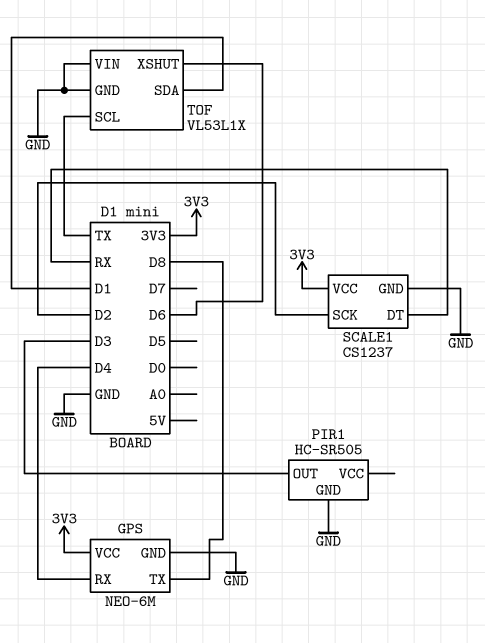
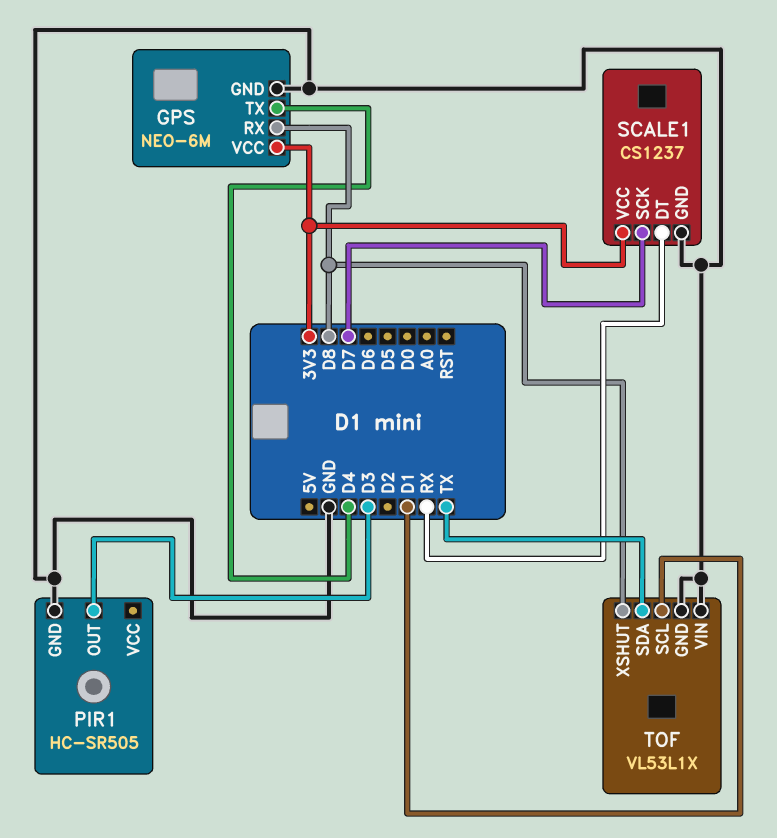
GPS pin RX: D4 -> D8
GPS pin TX: D8 -> D4
SCALE1 pin SCK: D2 -> D7
TOF pin SCL: TX -> D1
TOF pin SDA: D1 -> TX
TOF pin XSHUT: D6 -> D8

